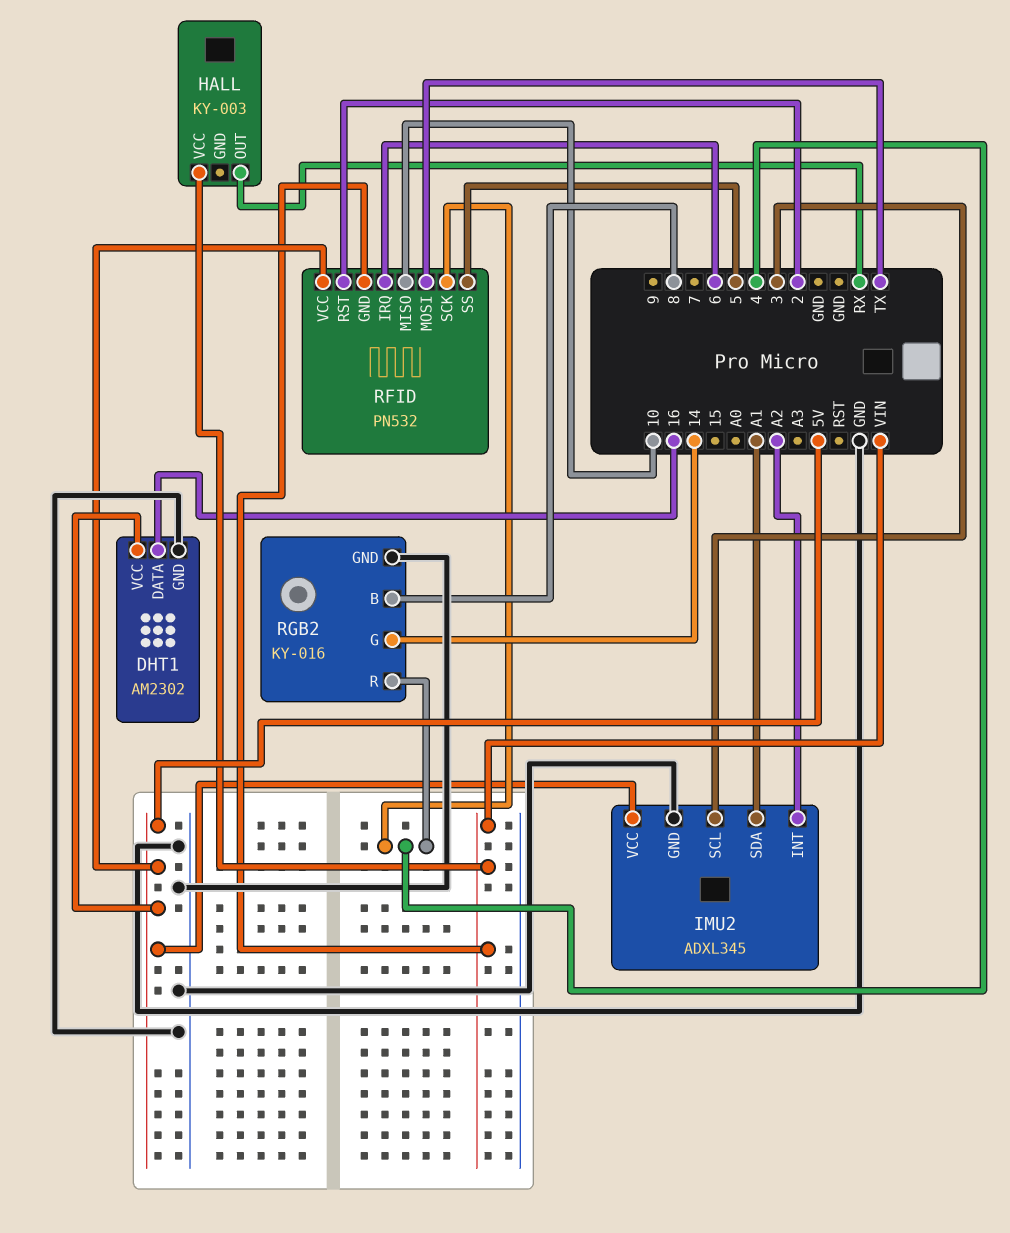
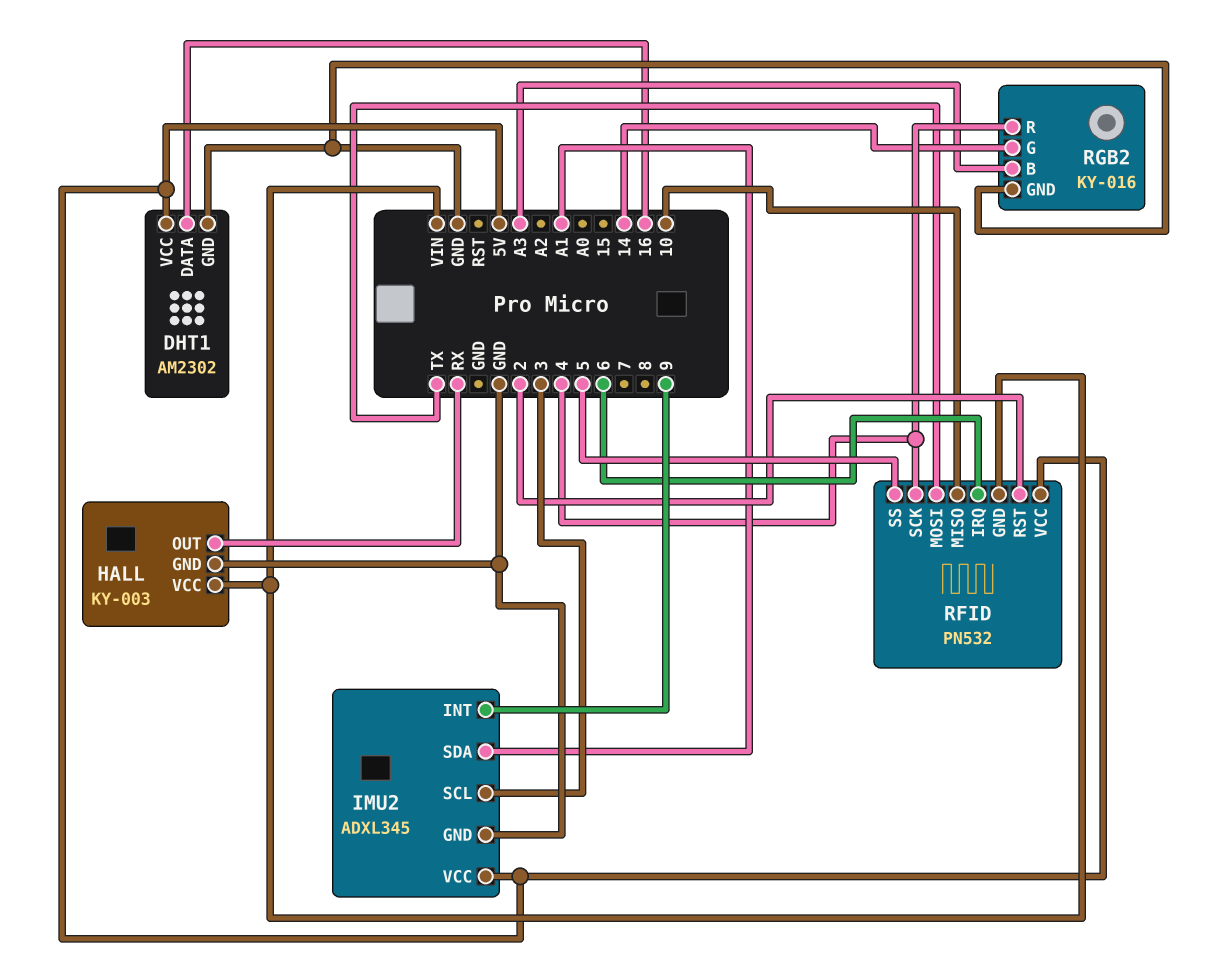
HALL pin GND: none -> GND
IMU2 pin INT: A2 -> 9
RGB2 pin B: 8 -> A3

